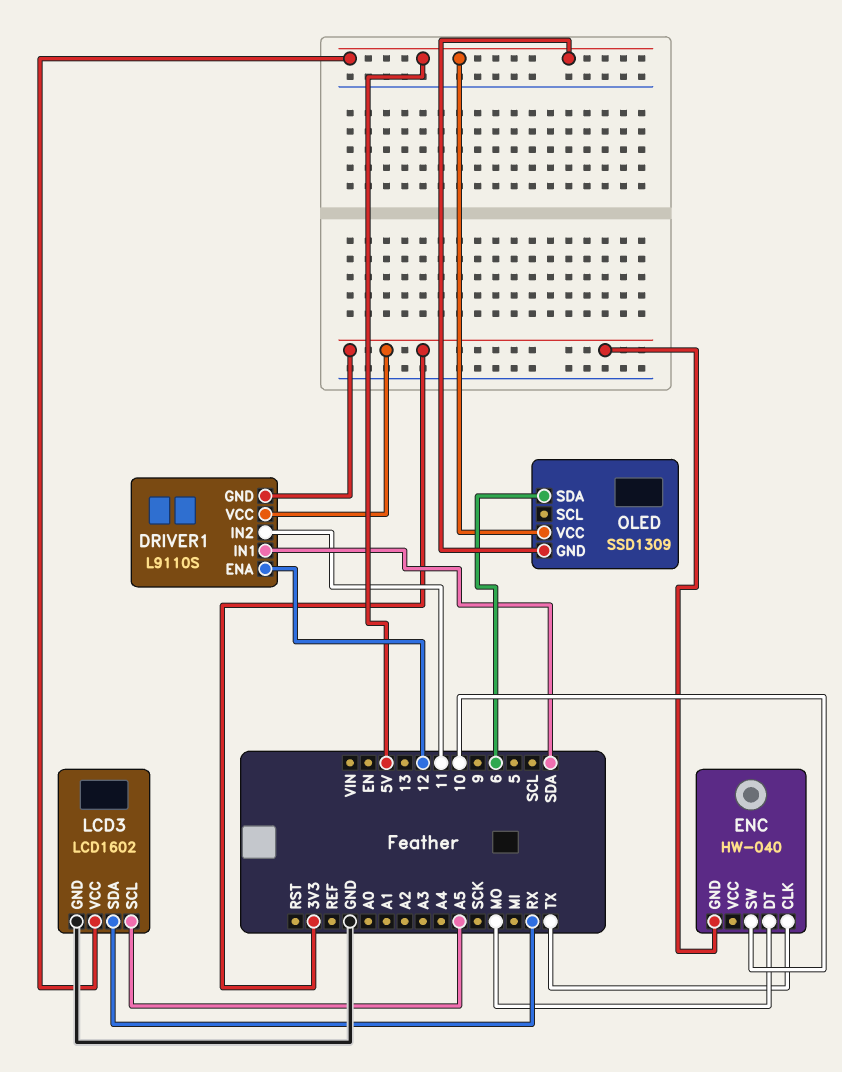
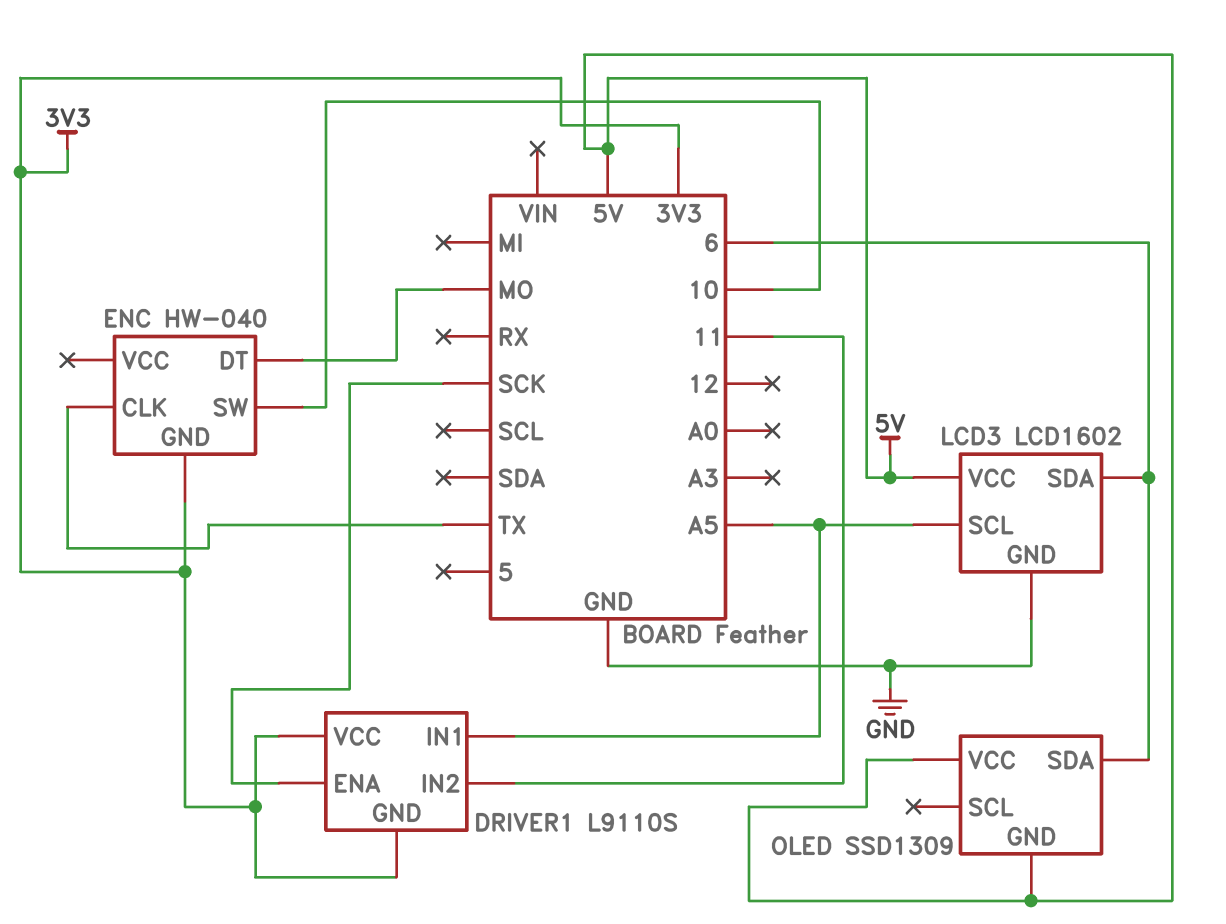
DRIVER1 pin ENA: 12 -> SCK
DRIVER1 pin IN1: SDA -> A5
LCD3 pin SDA: RX -> 6

